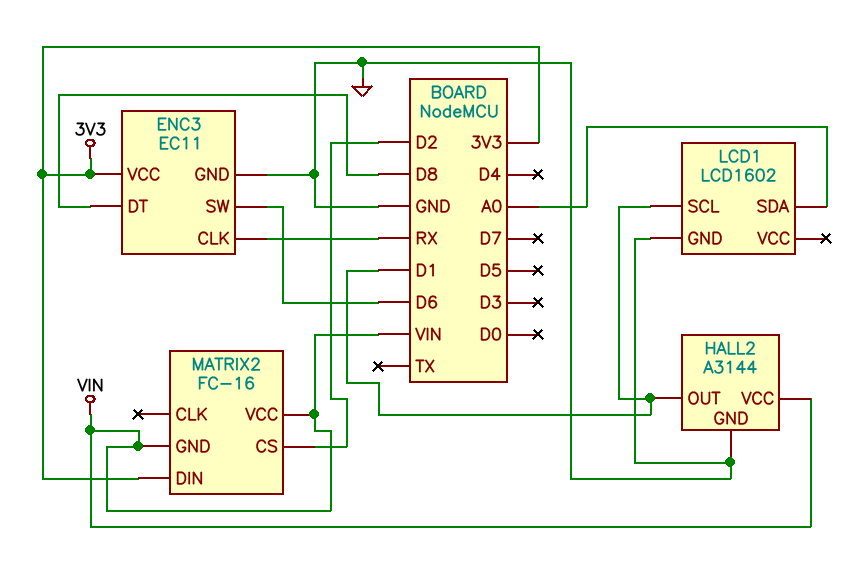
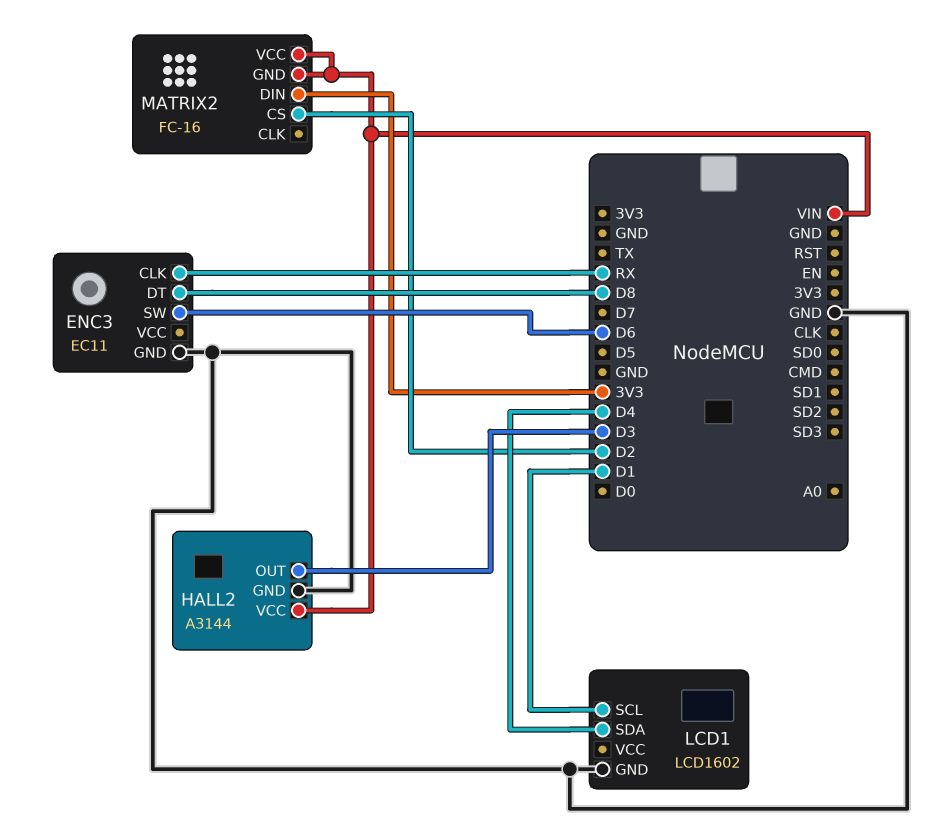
ENC3 pin VCC: 3V3 -> none
HALL2 pin OUT: D1 -> D3
LCD1 pin SDA: A0 -> D4

